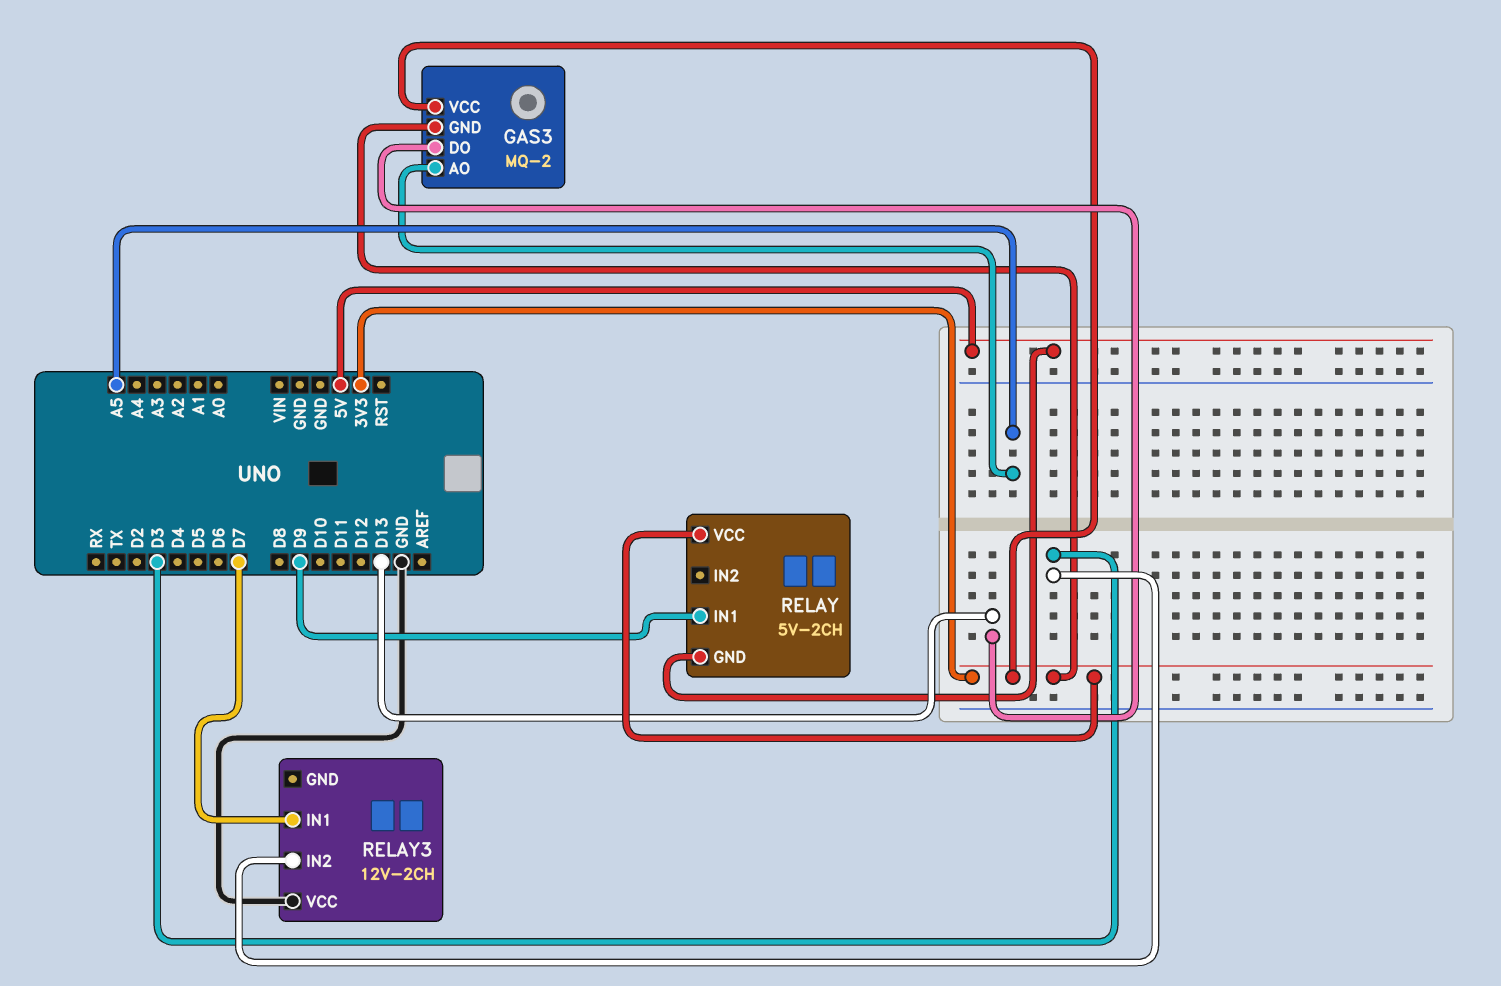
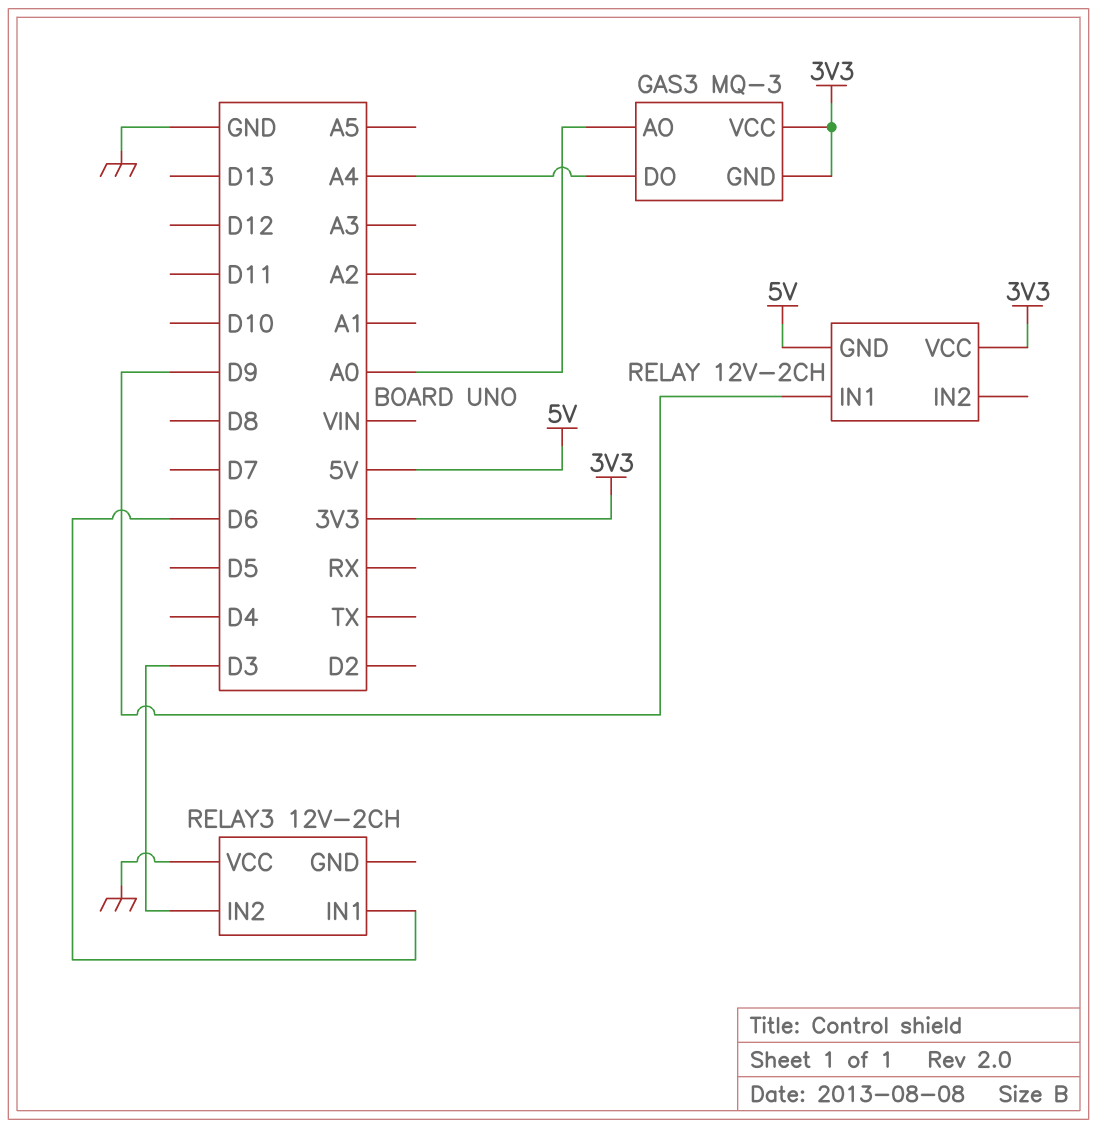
GAS3: MQ-2 -> MQ-3
GAS3 pin AO: A5 -> A0
GAS3 pin DO: D13 -> A4
RELAY: 5V-2CH -> 12V-2CH
RELAY3 pin IN1: D7 -> D6

